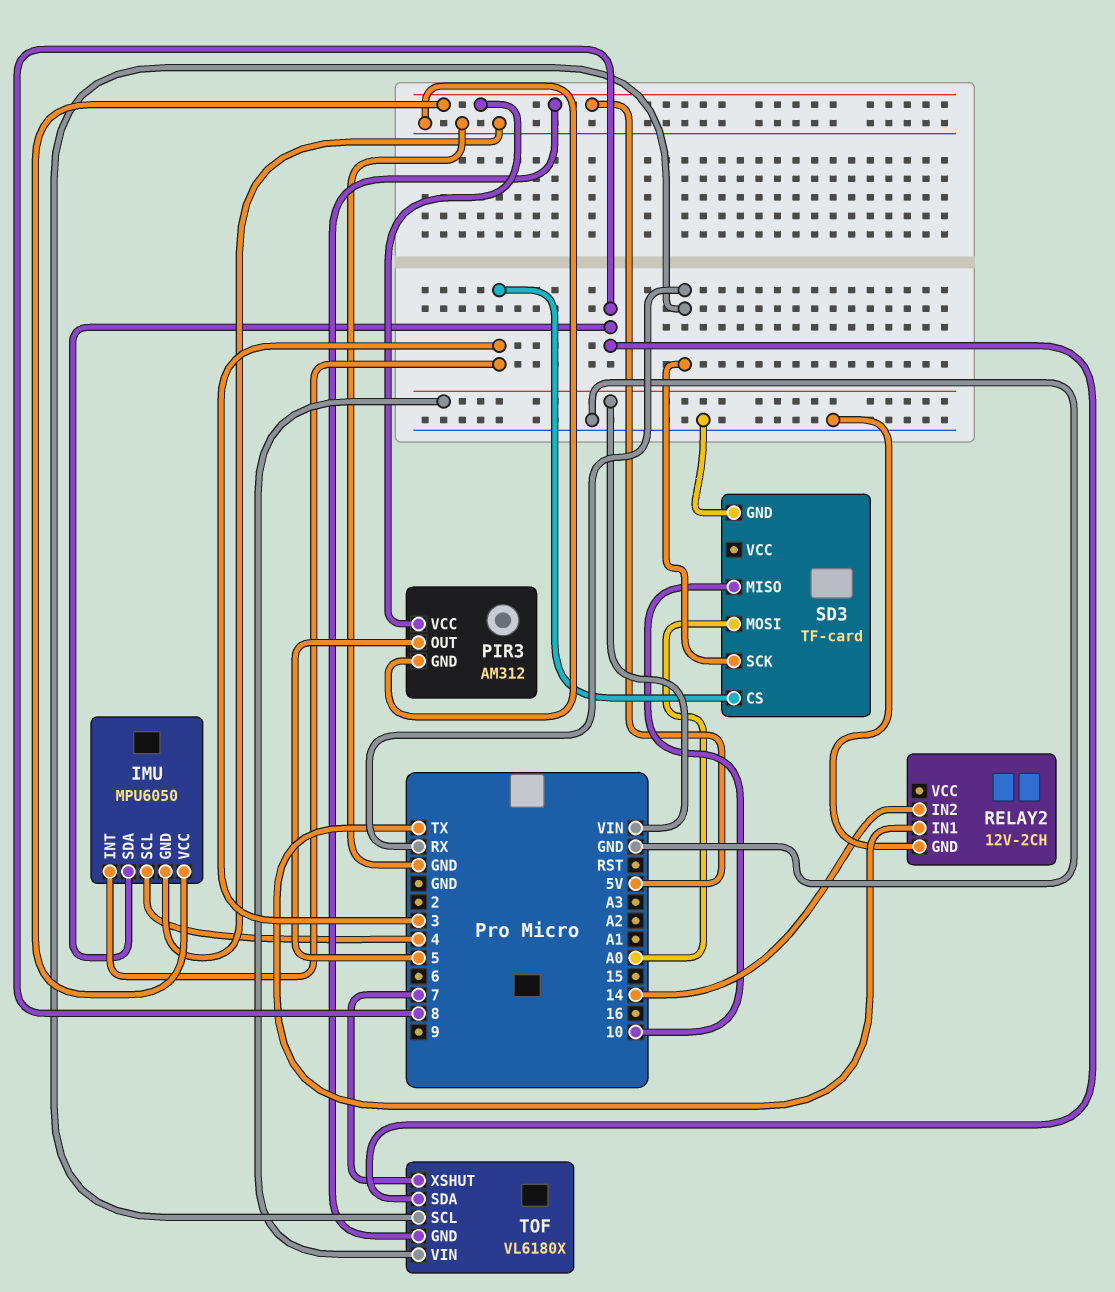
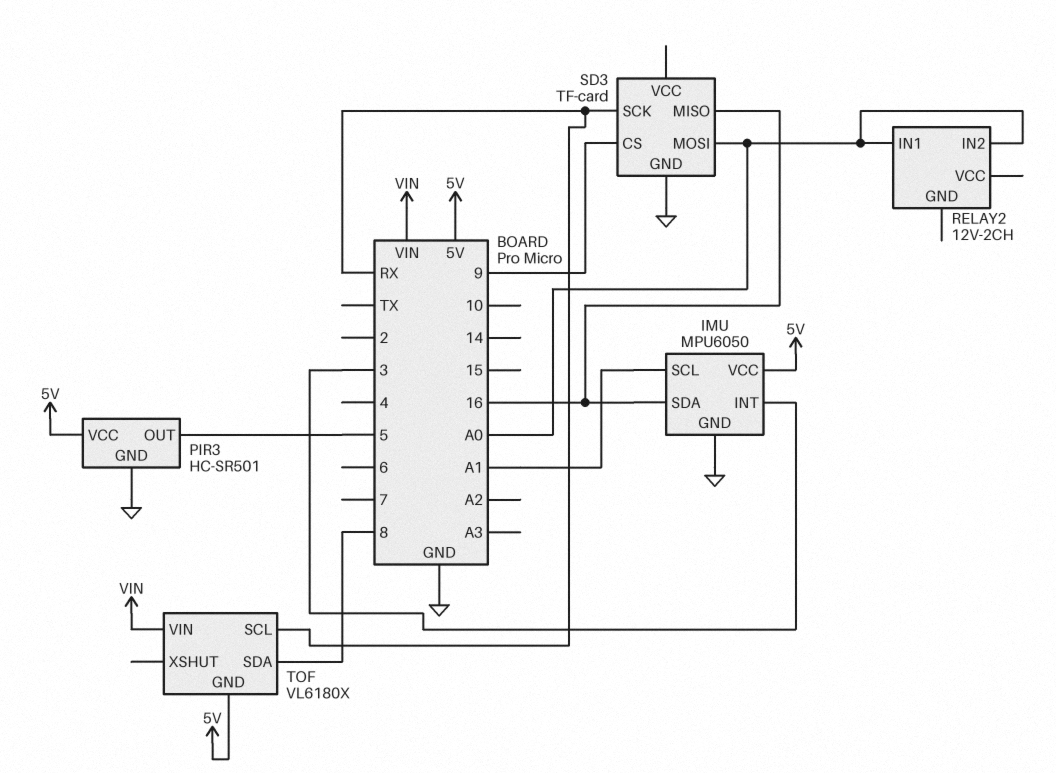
IMU pin SCL: 4 -> A1
IMU pin SDA: 8 -> 16
PIR3: AM312 -> HC-SR501
RELAY2 pin GND: GND -> none
RELAY2 pin IN1: TX -> A0
RELAY2 pin IN2: 14 -> A0
SD3 pin CS: 3 -> 9
SD3 pin MISO: 10 -> 16
TOF pin XSHUT: 7 -> none

